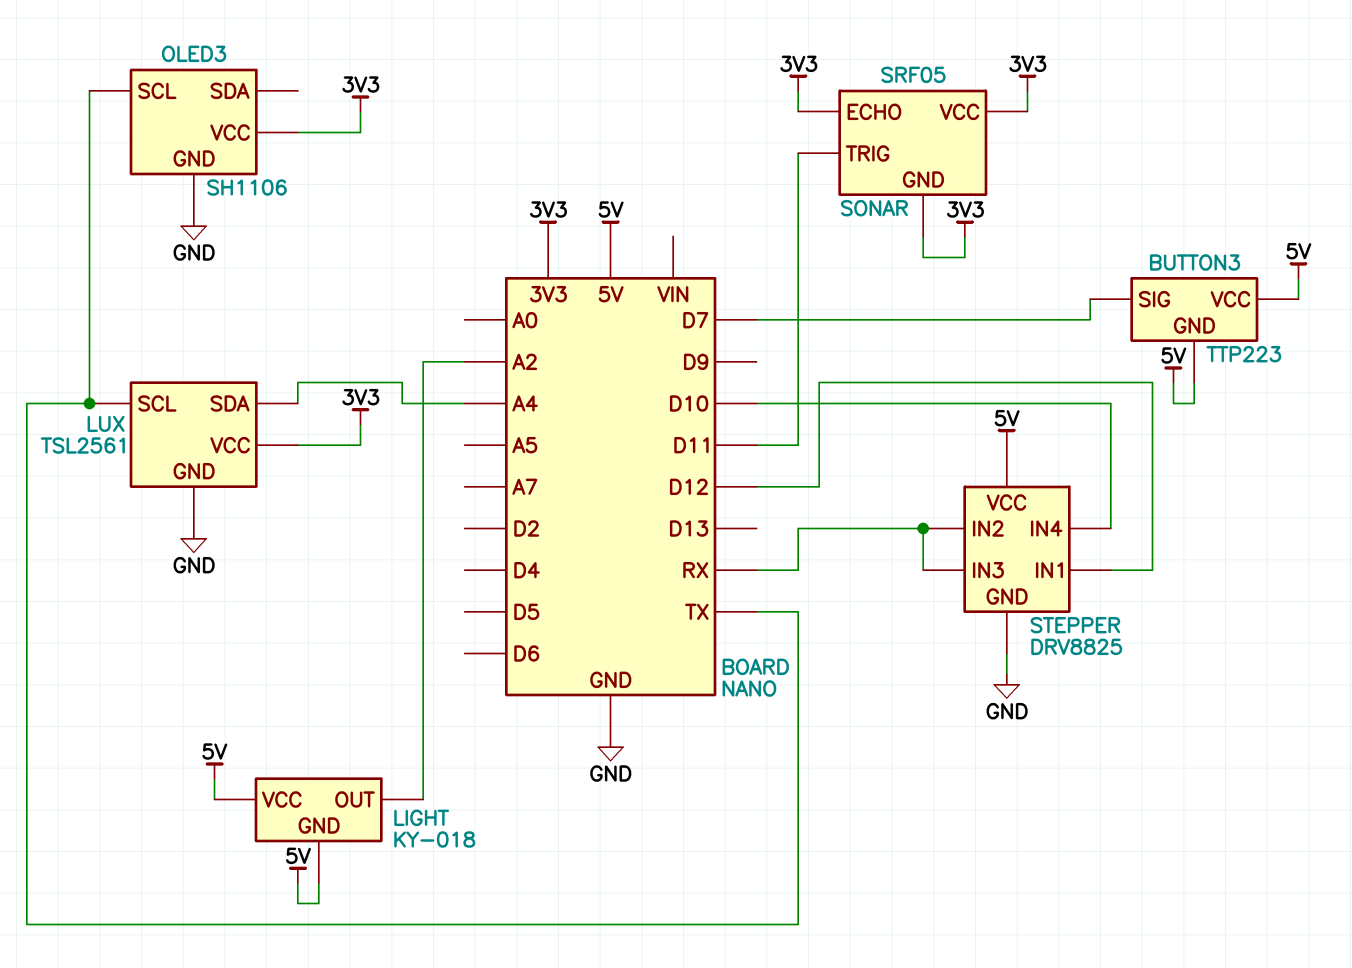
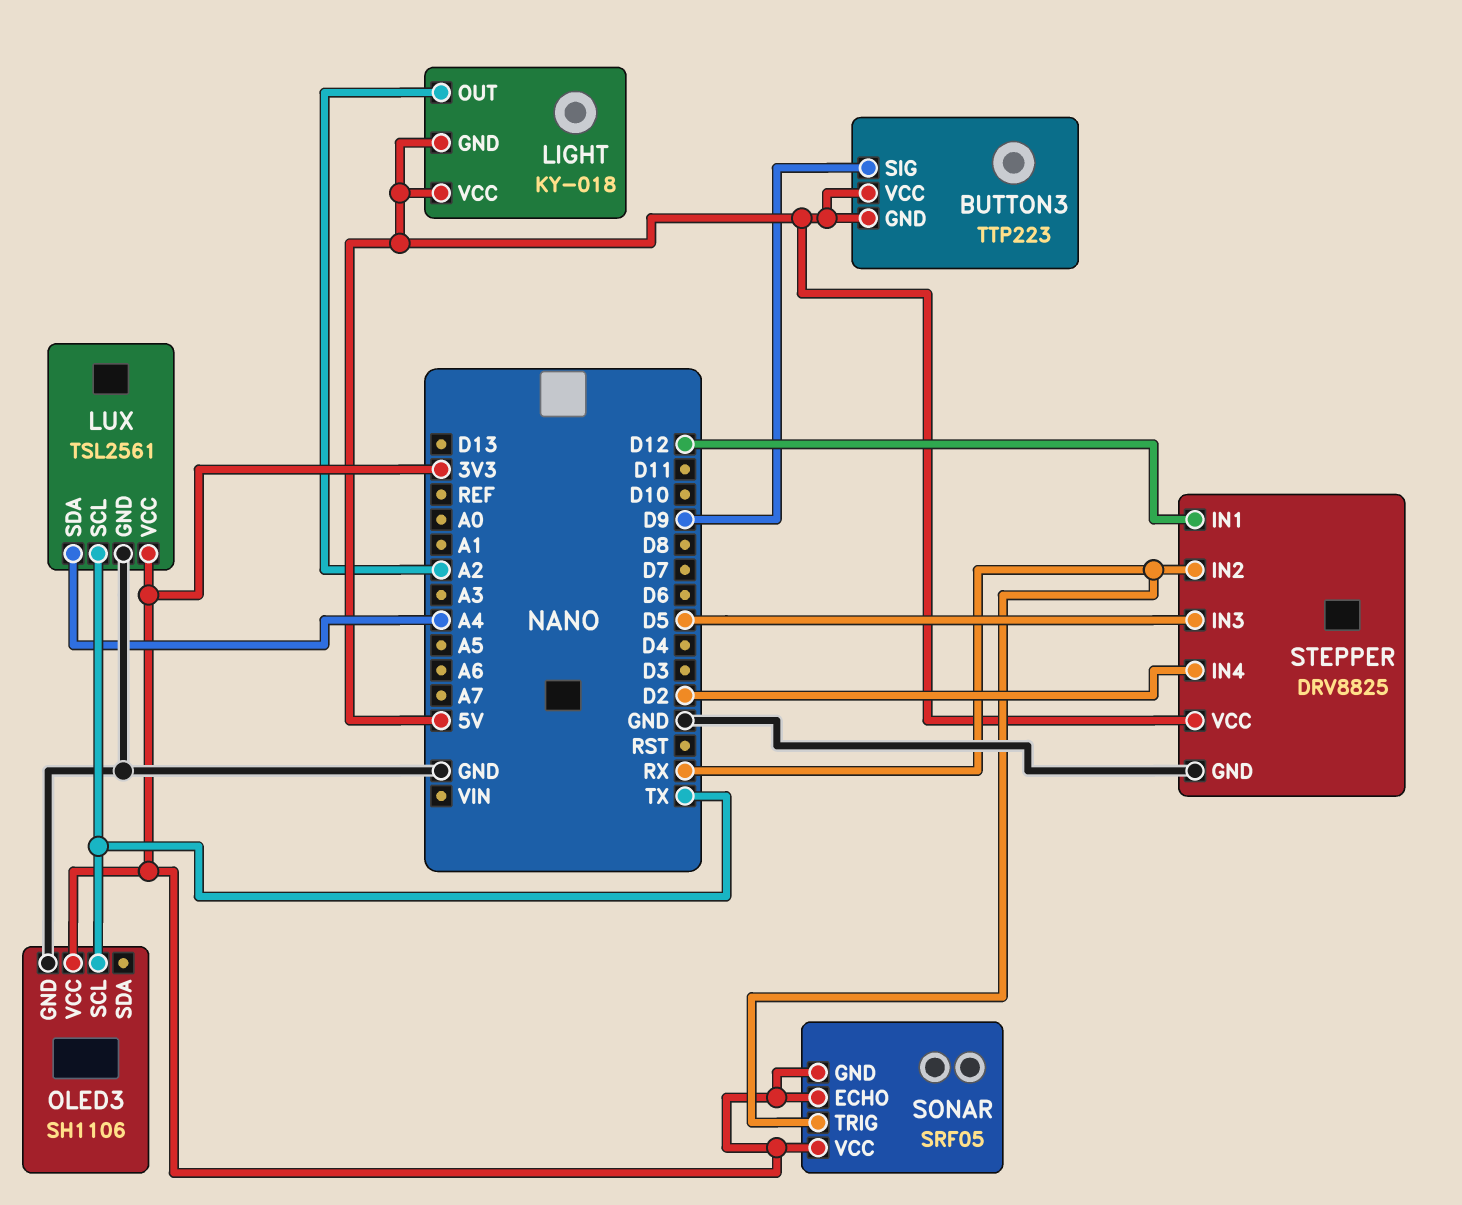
BUTTON3 pin SIG: D7 -> D9
SONAR pin TRIG: D11 -> RX
STEPPER pin IN3: RX -> D5
STEPPER pin IN4: D10 -> D2

